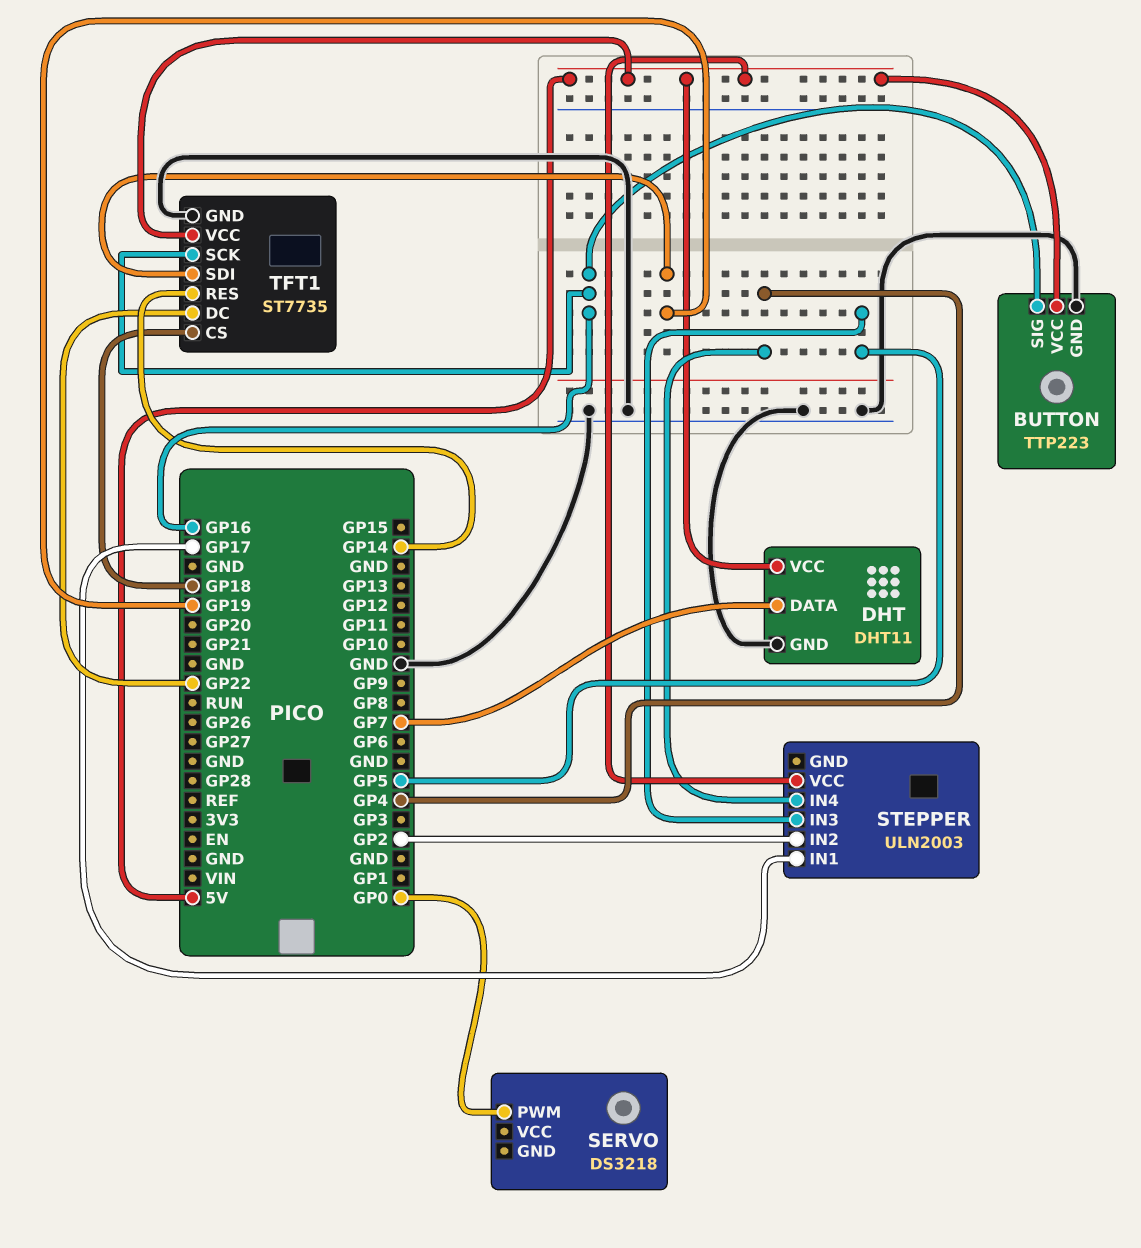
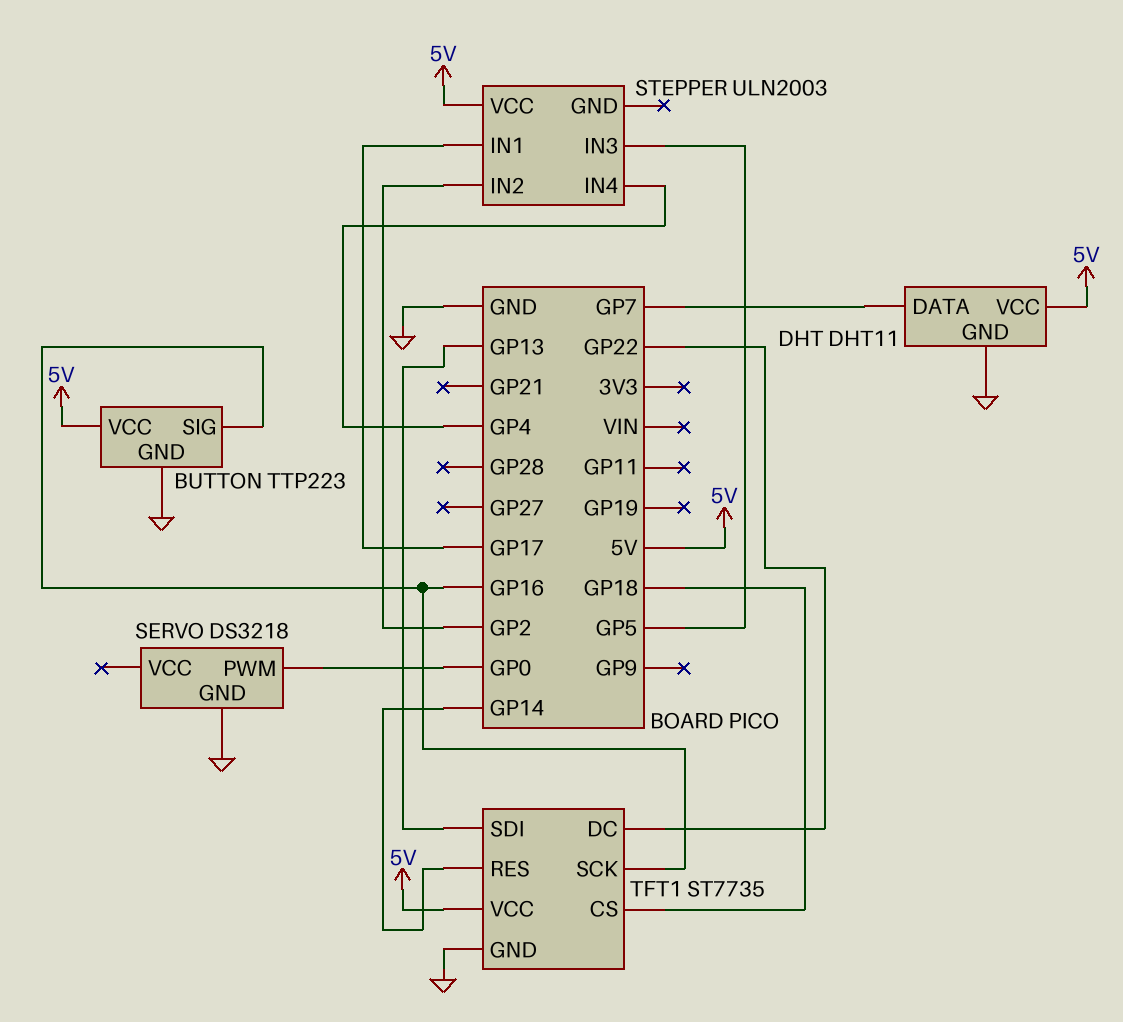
SERVO pin GND: none -> GND
TFT1 pin SDI: GP19 -> GP13

